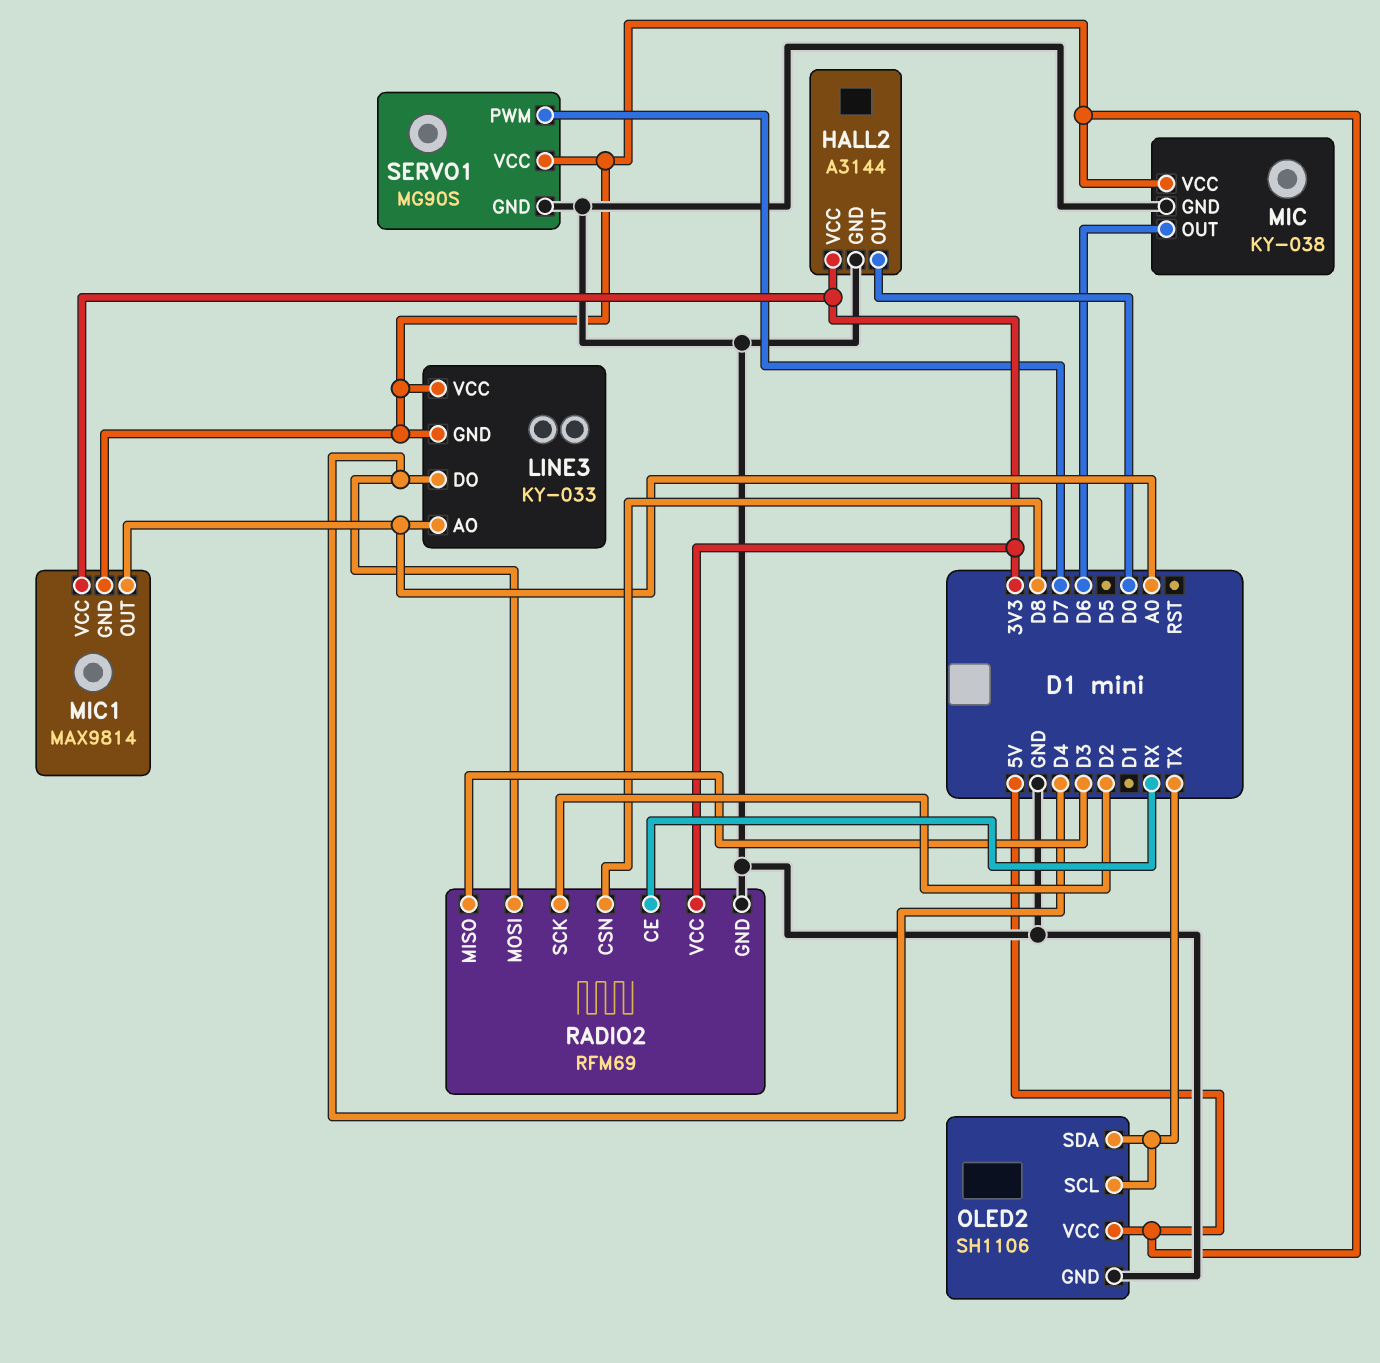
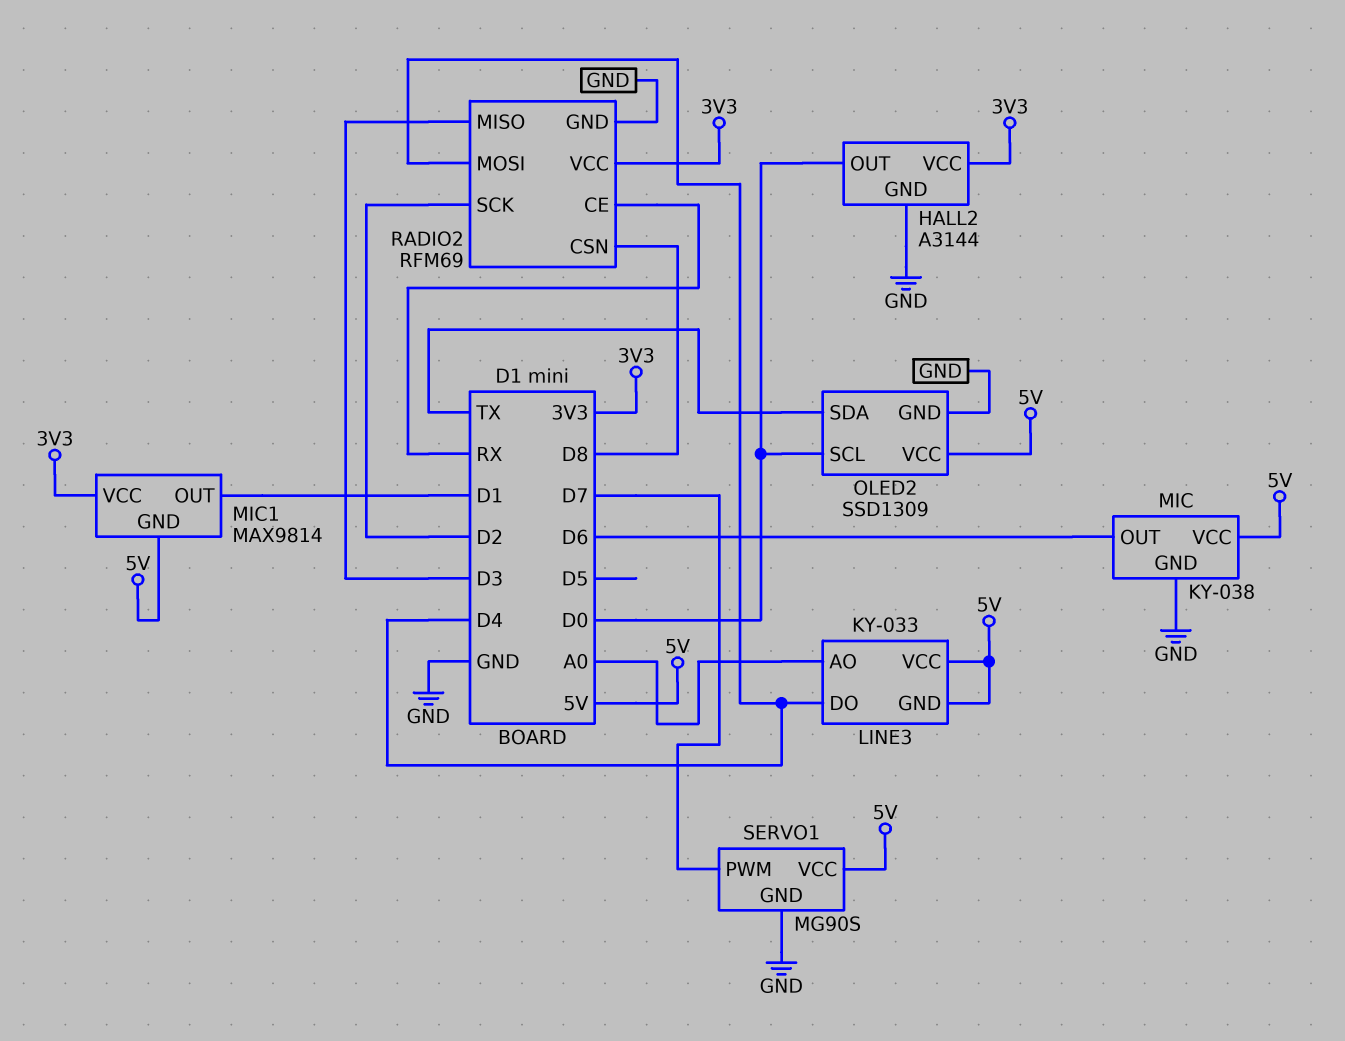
MIC1 pin OUT: A0 -> D1
OLED2: SH1106 -> SSD1309
OLED2 pin SCL: TX -> D0

